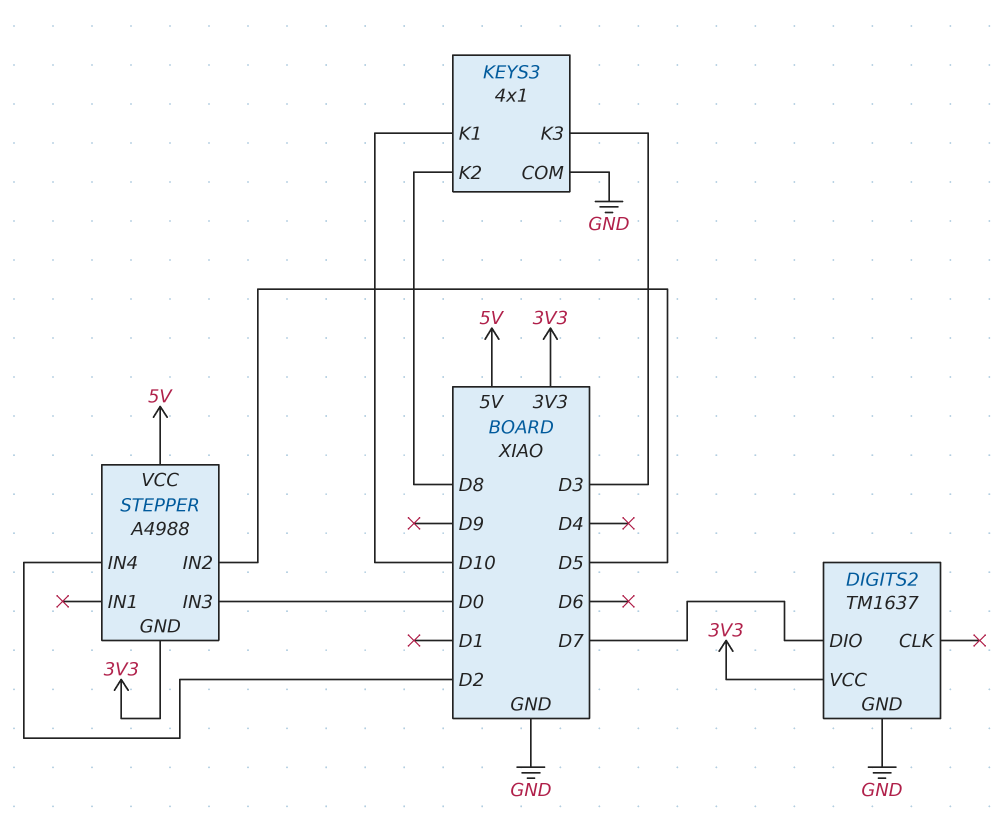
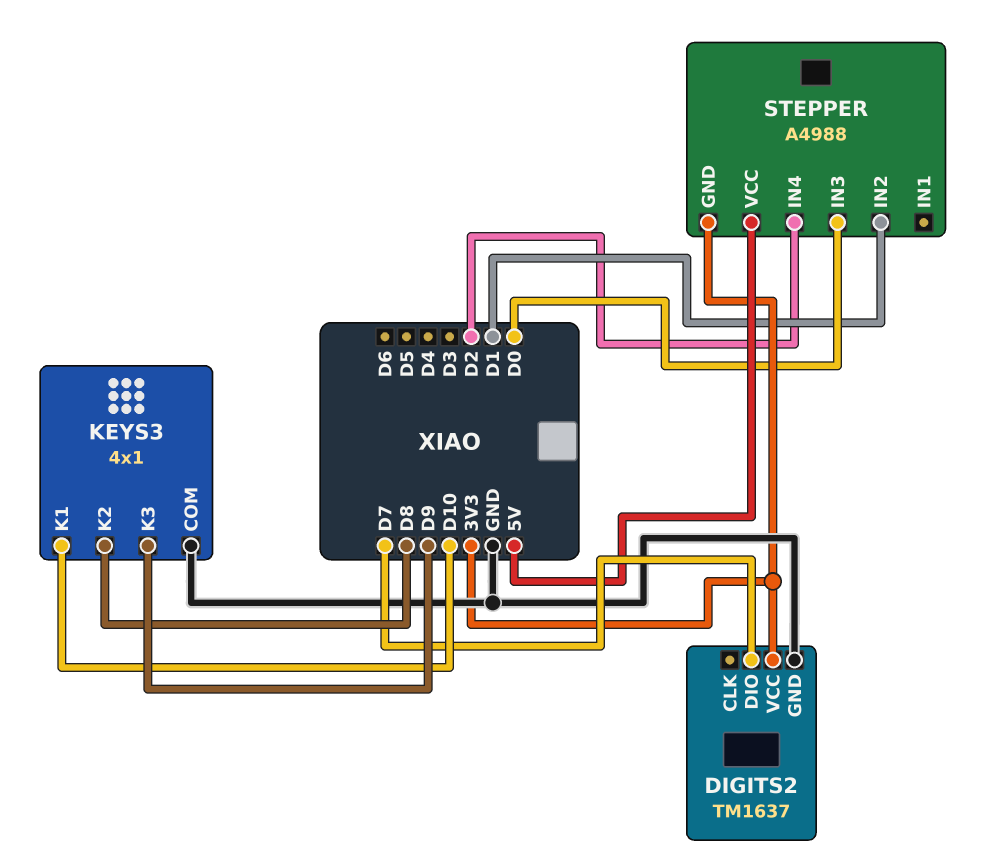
KEYS3 pin K3: D3 -> D9
STEPPER pin IN2: D5 -> D1

